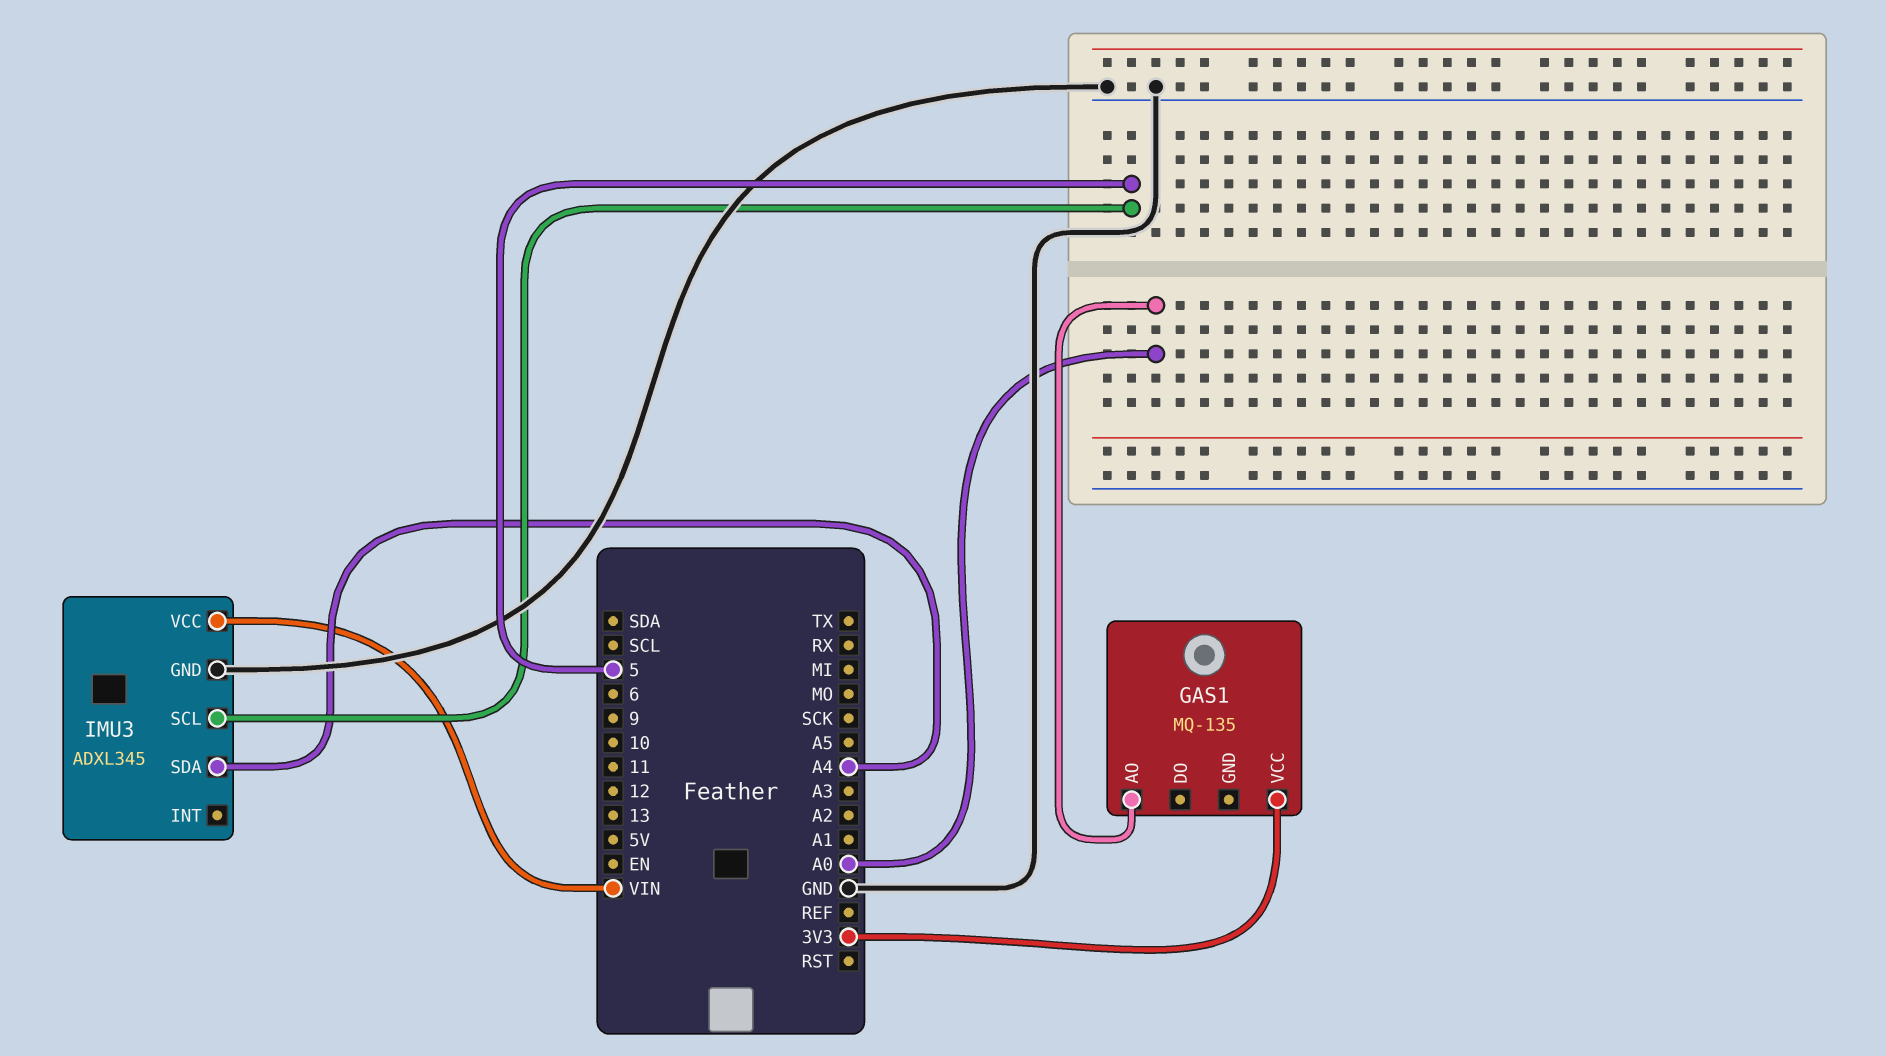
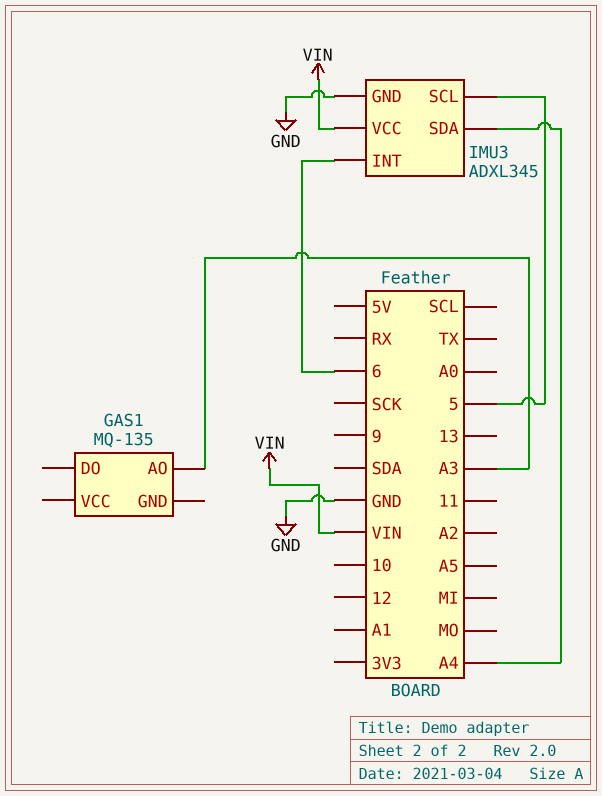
GAS1 pin AO: A0 -> A3
GAS1 pin VCC: 3V3 -> none
IMU3 pin INT: none -> 6

